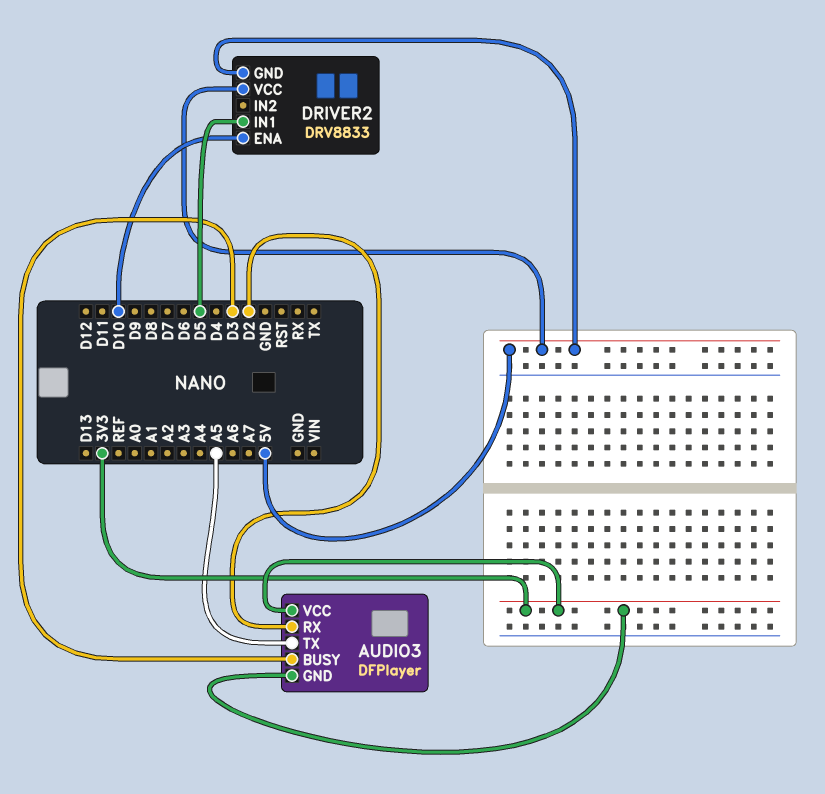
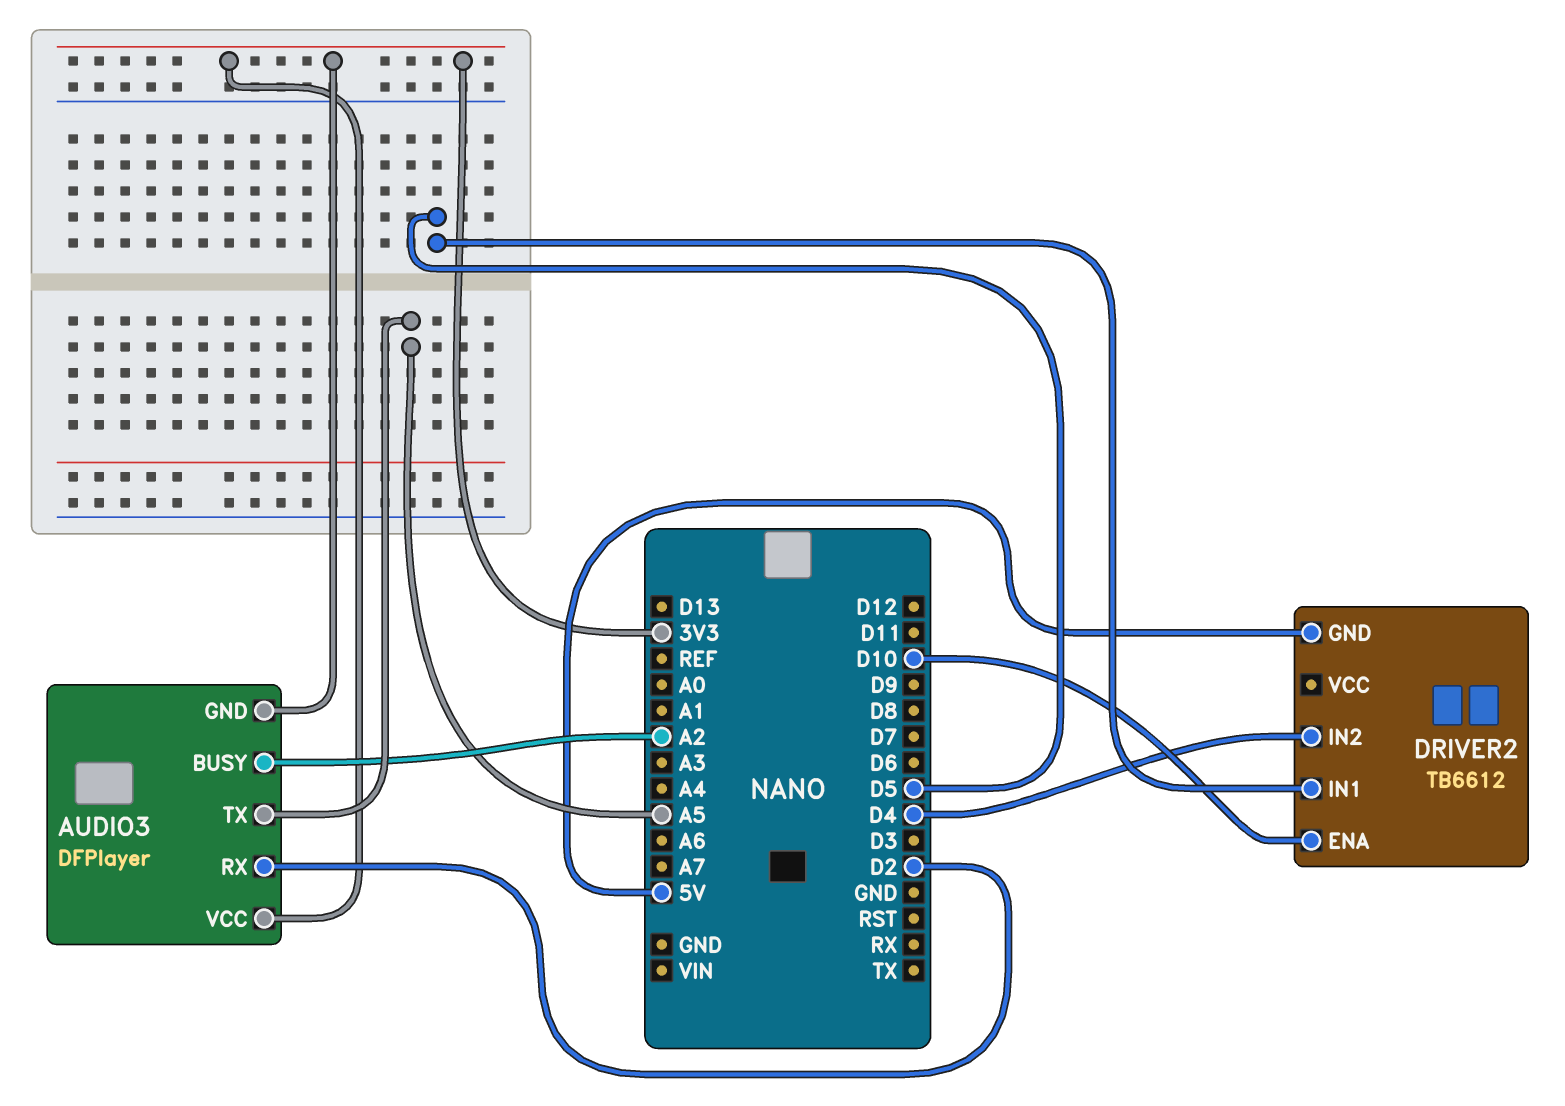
AUDIO3 pin BUSY: D3 -> A2
DRIVER2: DRV8833 -> TB6612
DRIVER2 pin IN2: none -> D4
DRIVER2 pin VCC: 5V -> none

